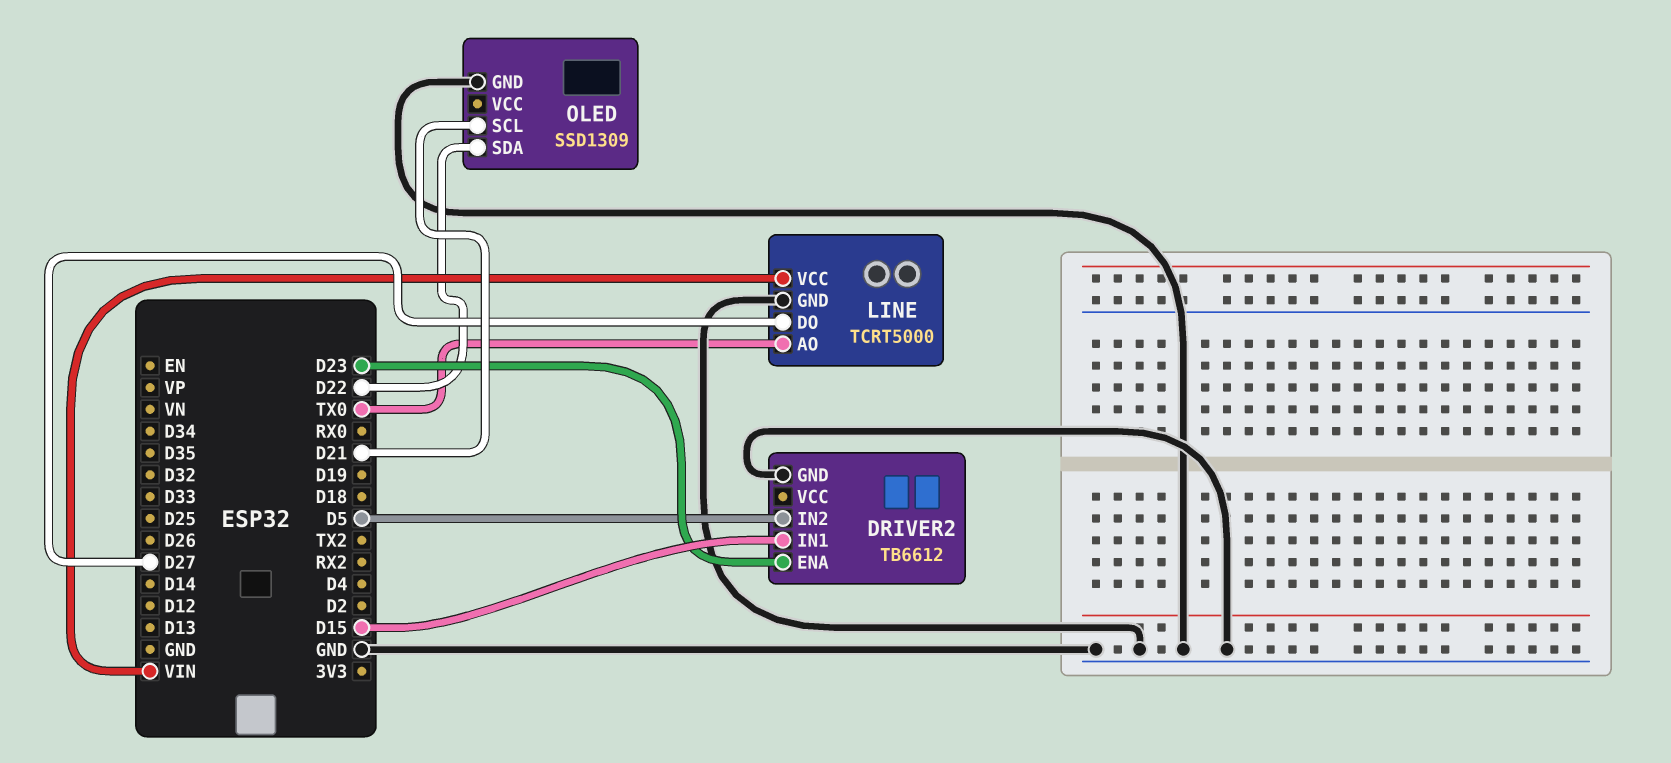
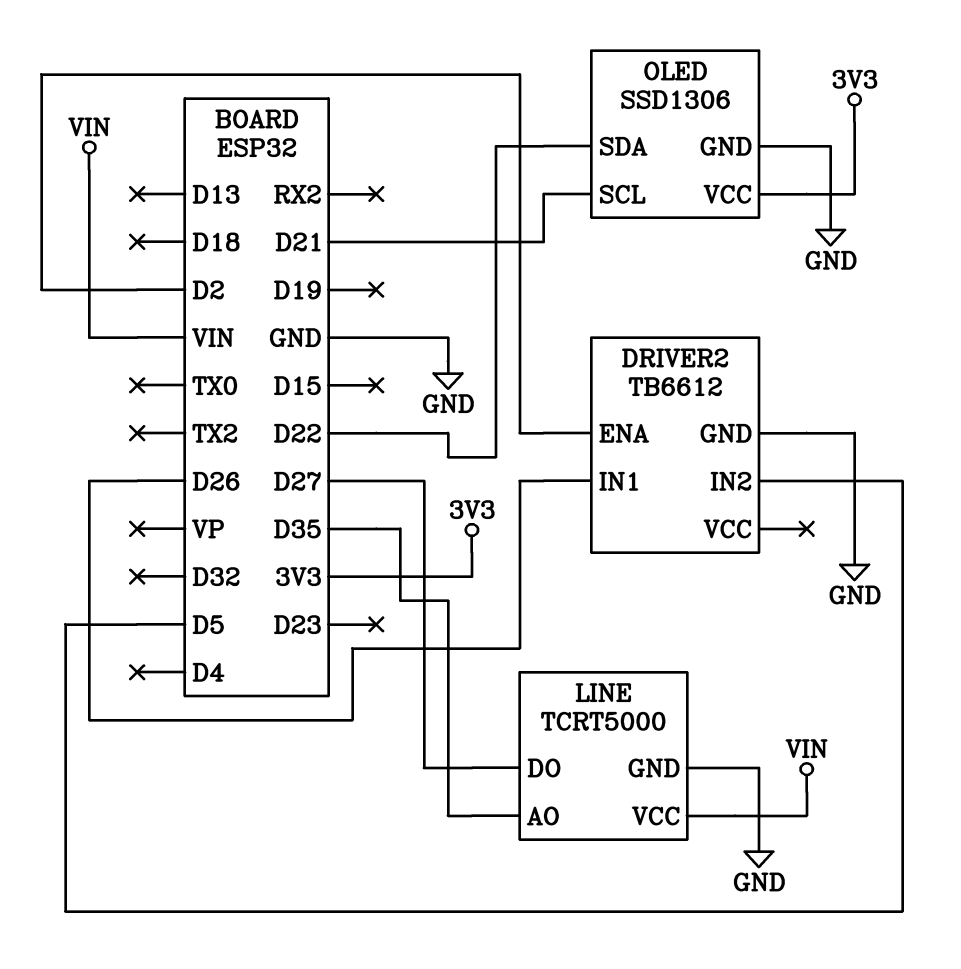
DRIVER2 pin ENA: D23 -> D2
DRIVER2 pin IN1: D15 -> D26
LINE pin AO: TX0 -> D35
OLED: SSD1309 -> SSD1306
OLED pin VCC: none -> 3V3

